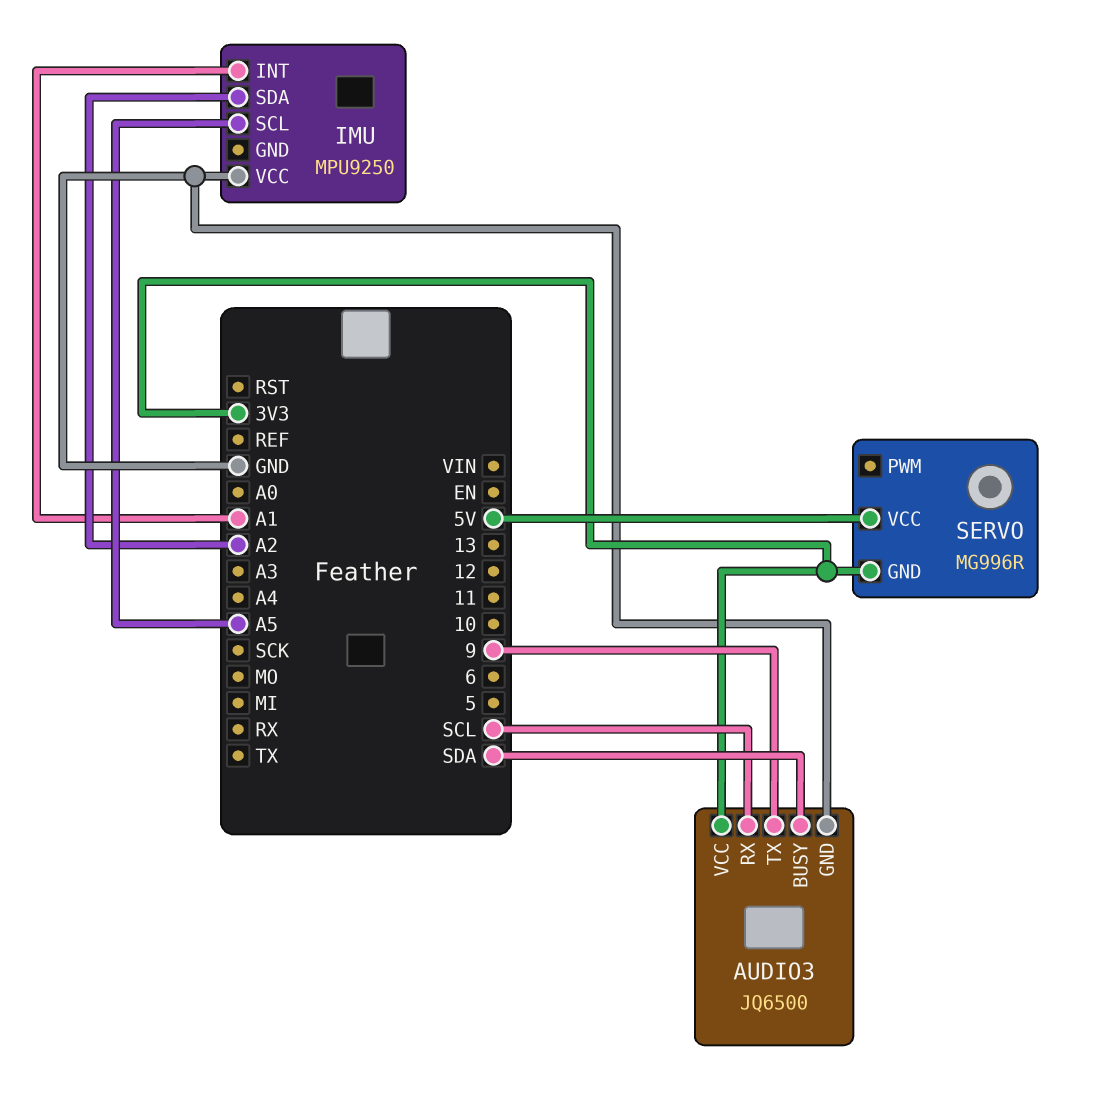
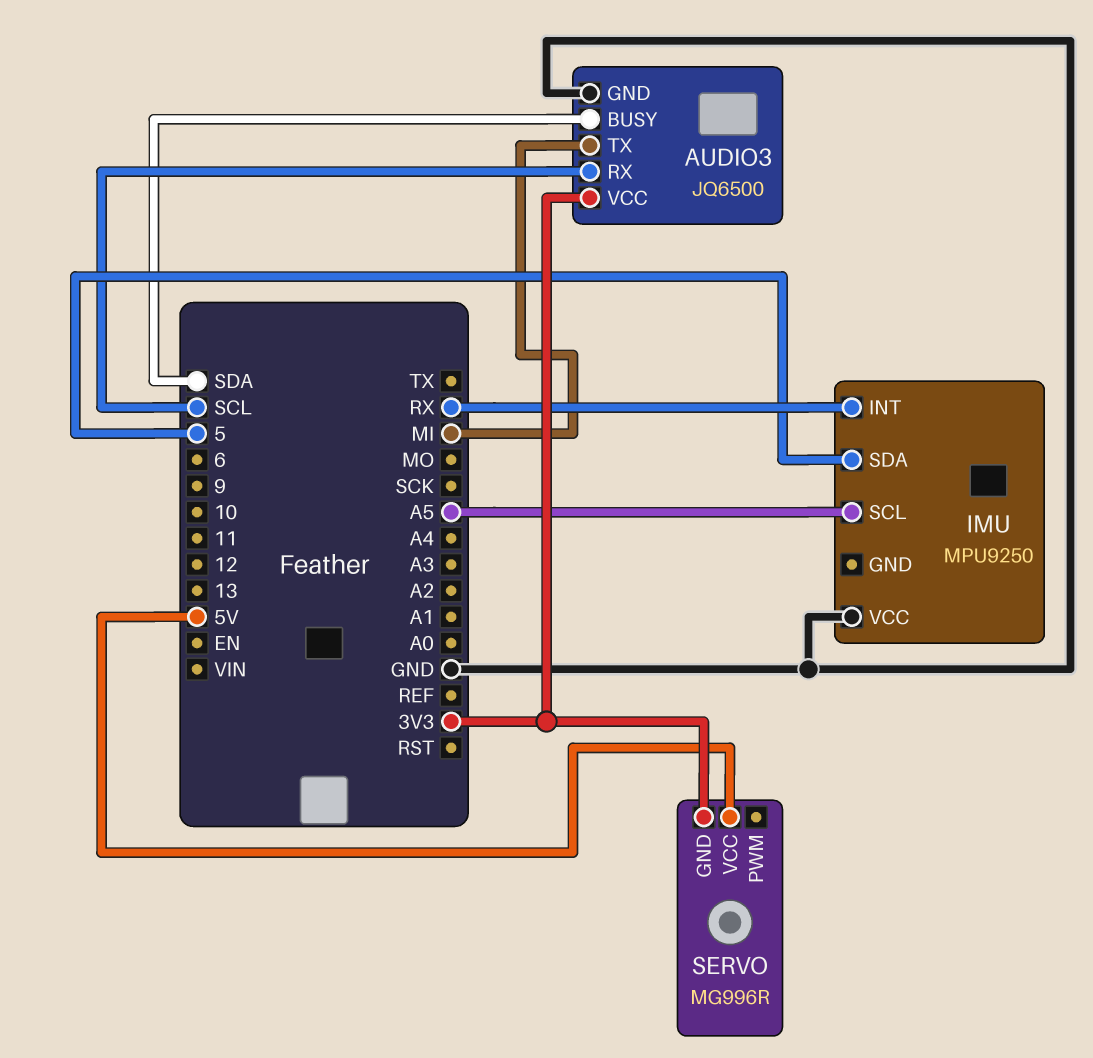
AUDIO3 pin TX: 9 -> MI
IMU pin INT: A1 -> RX
IMU pin SDA: A2 -> 5

